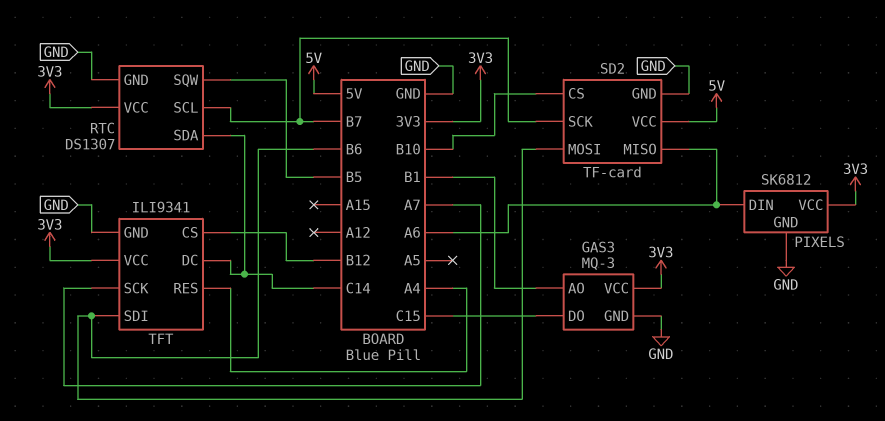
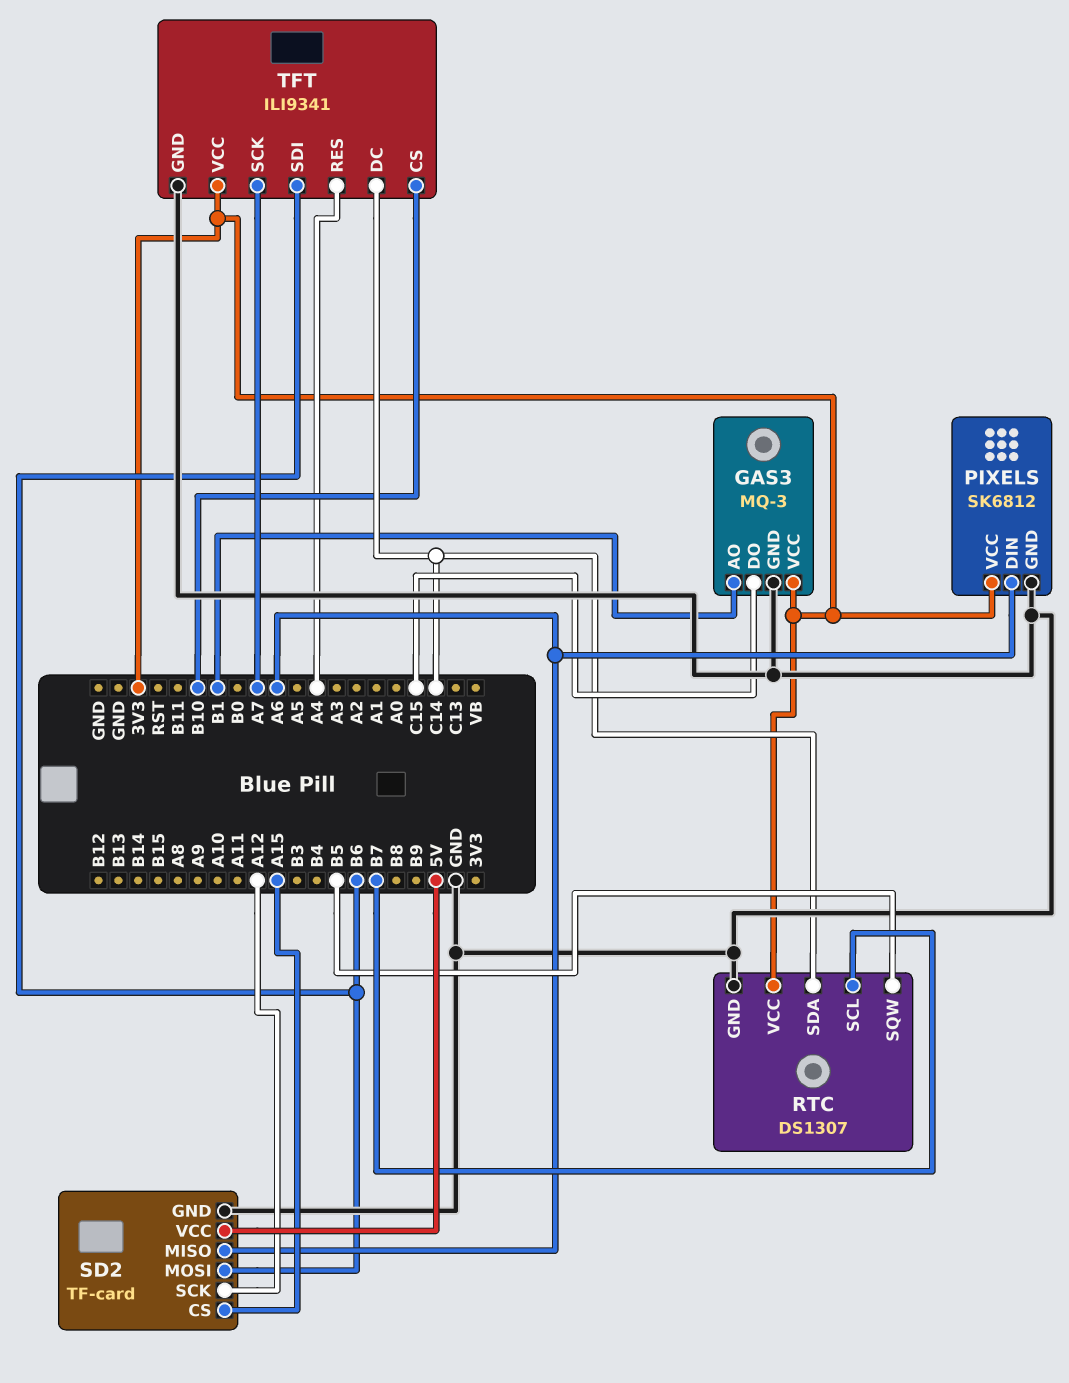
SD2 pin CS: B10 -> A15
SD2 pin SCK: B7 -> A12
TFT pin CS: B12 -> B10

